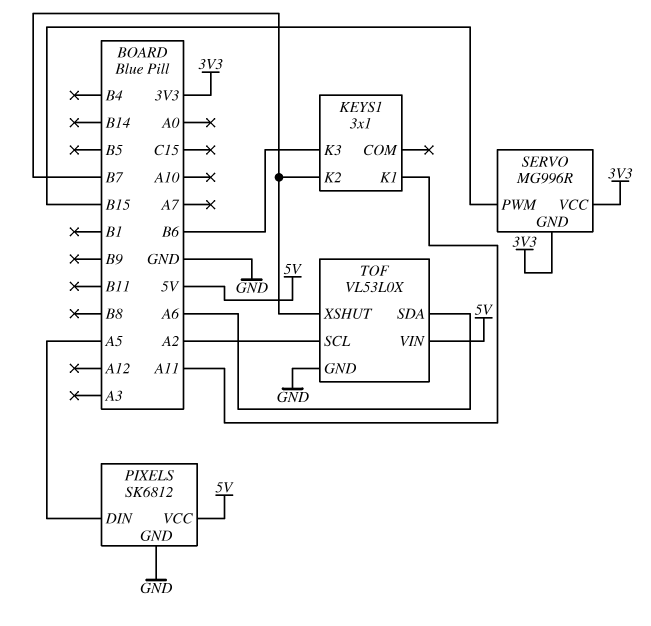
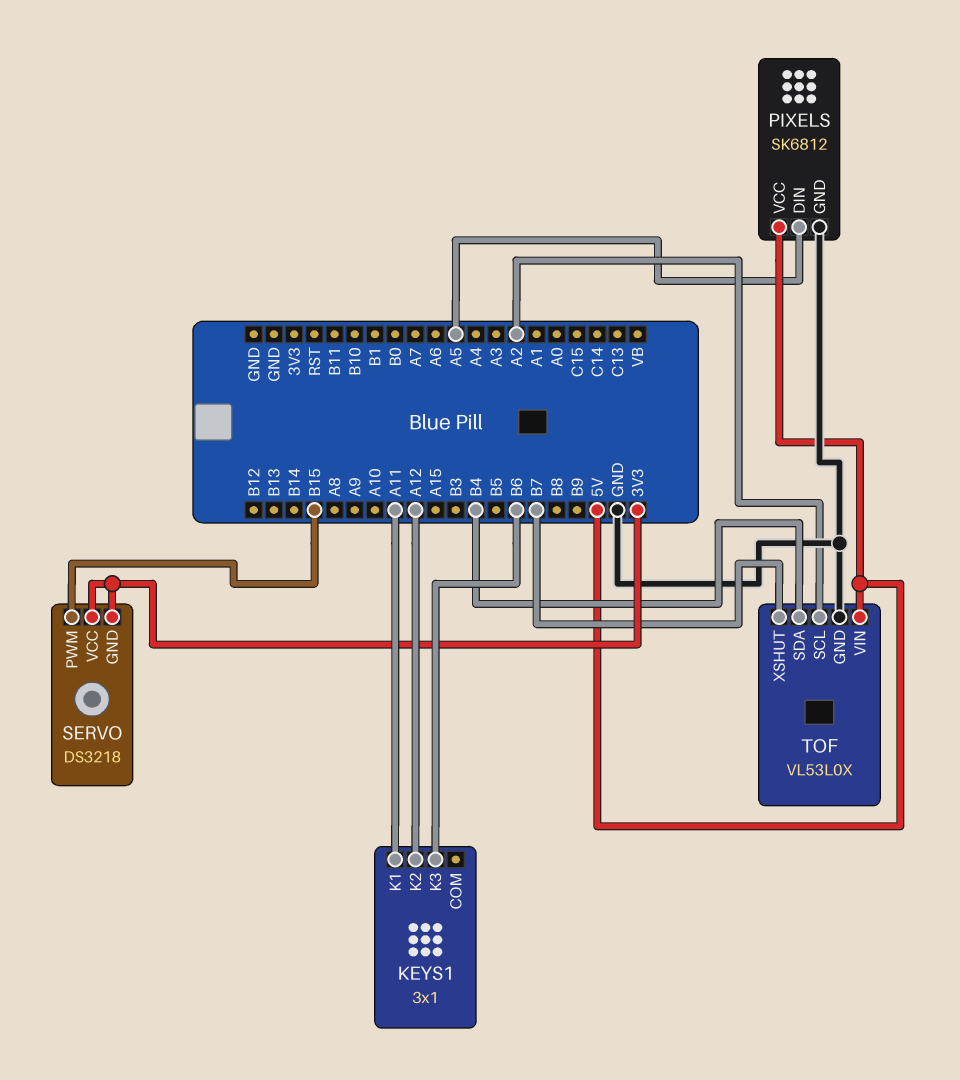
KEYS1 pin K2: B7 -> A12
SERVO: MG996R -> DS3218
TOF pin SDA: A6 -> B4

